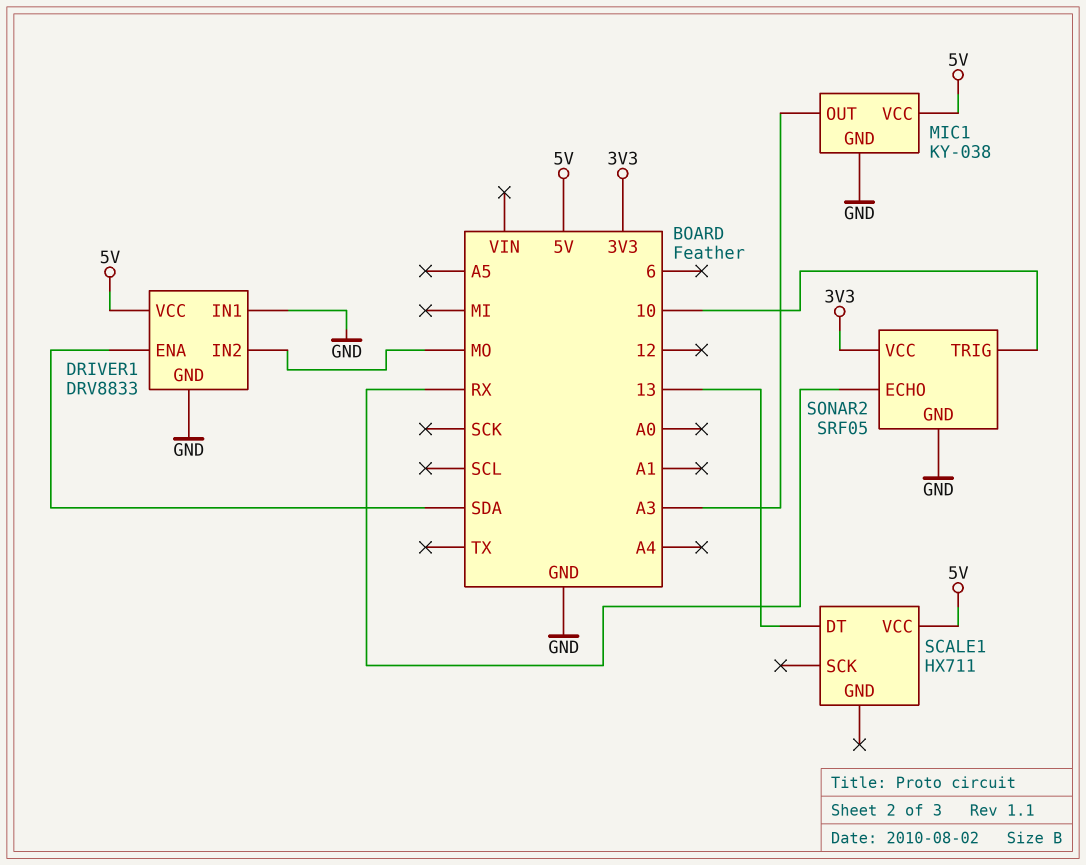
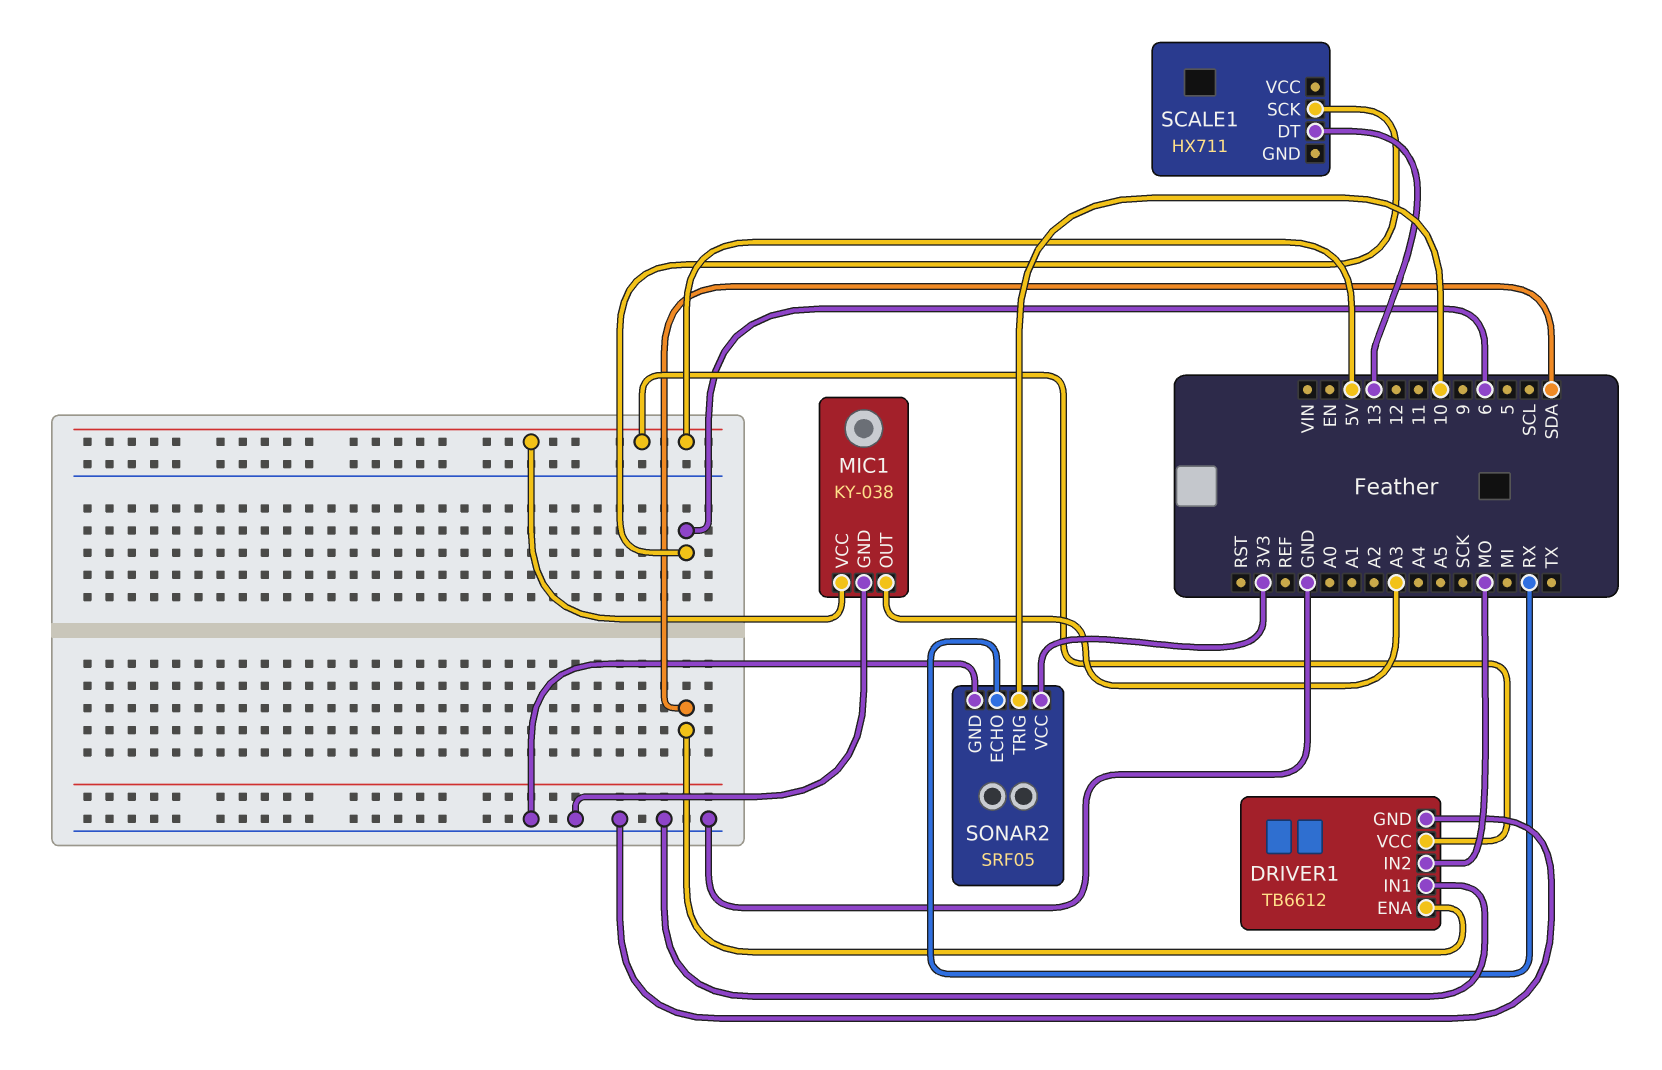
DRIVER1: DRV8833 -> TB6612
SCALE1 pin SCK: none -> 6
SCALE1 pin VCC: 5V -> none

